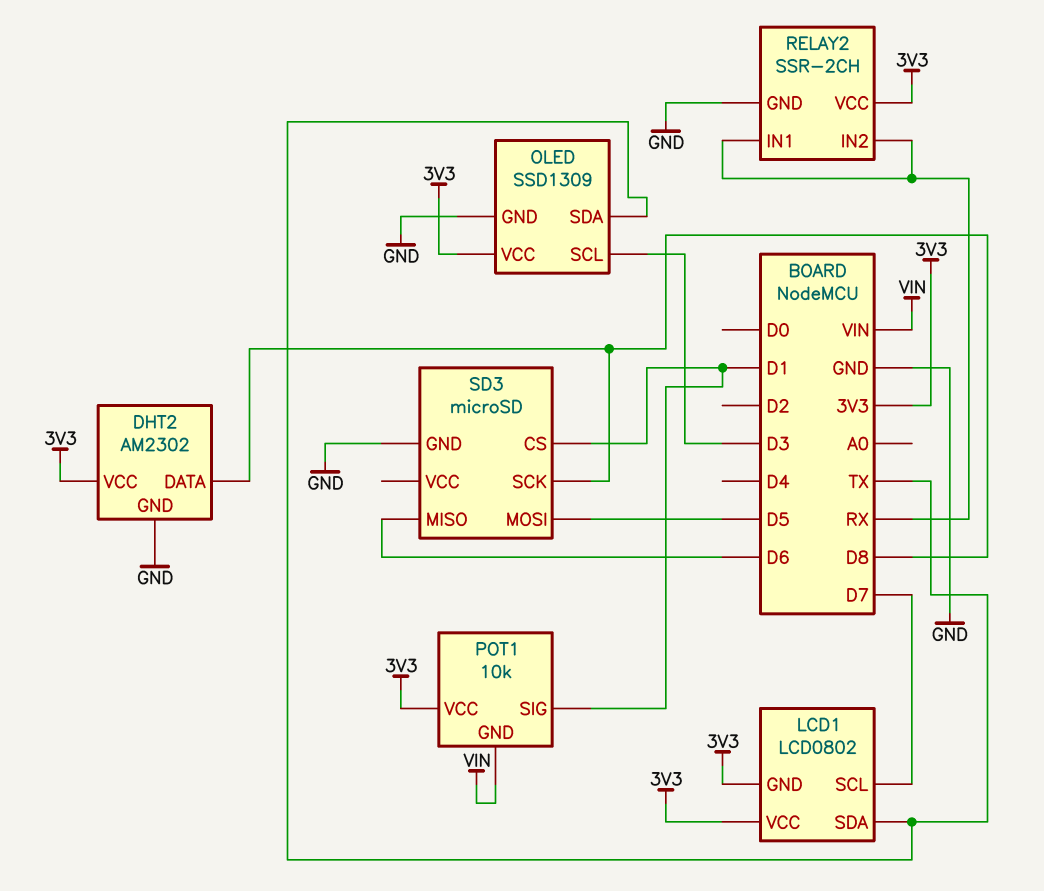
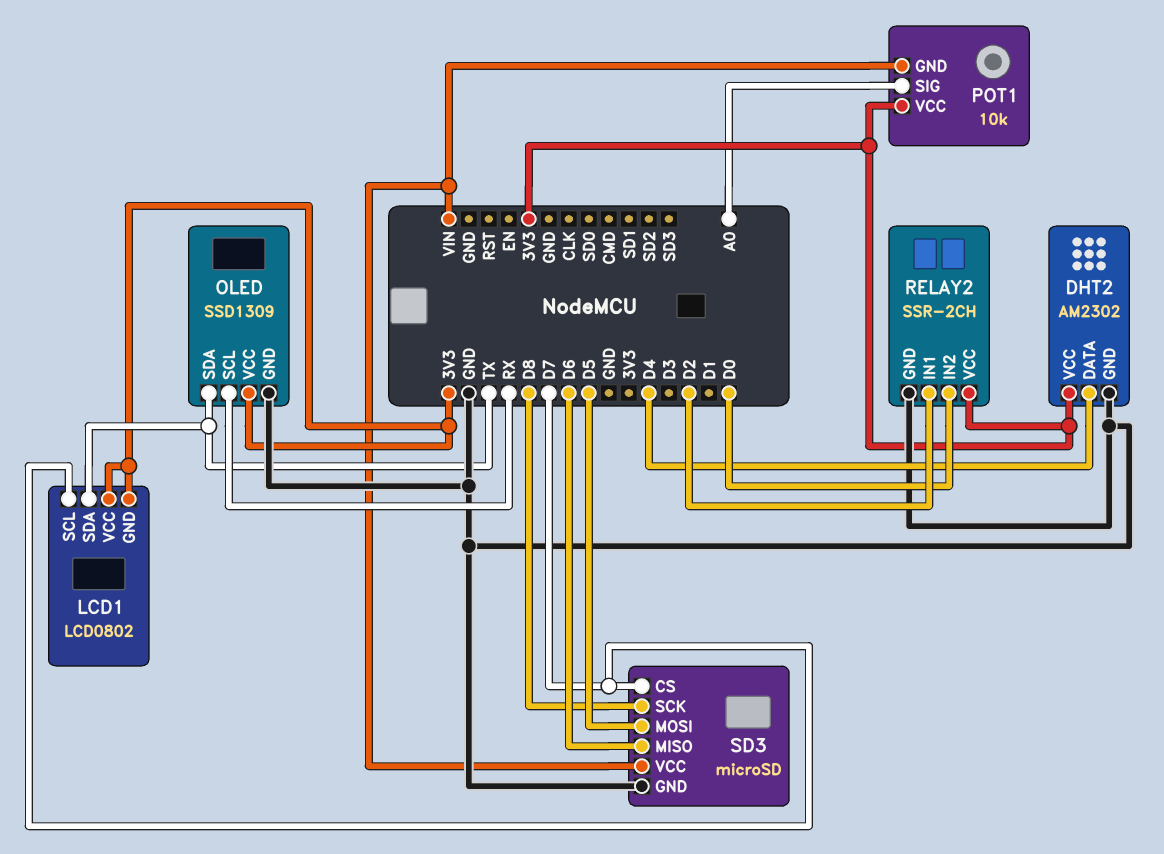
DHT2 pin DATA: D8 -> D4
OLED pin SCL: D3 -> RX
POT1 pin SIG: D1 -> A0
RELAY2 pin IN1: RX -> D2
RELAY2 pin IN2: RX -> D0
SD3 pin CS: D1 -> D7
SD3 pin VCC: none -> VIN

